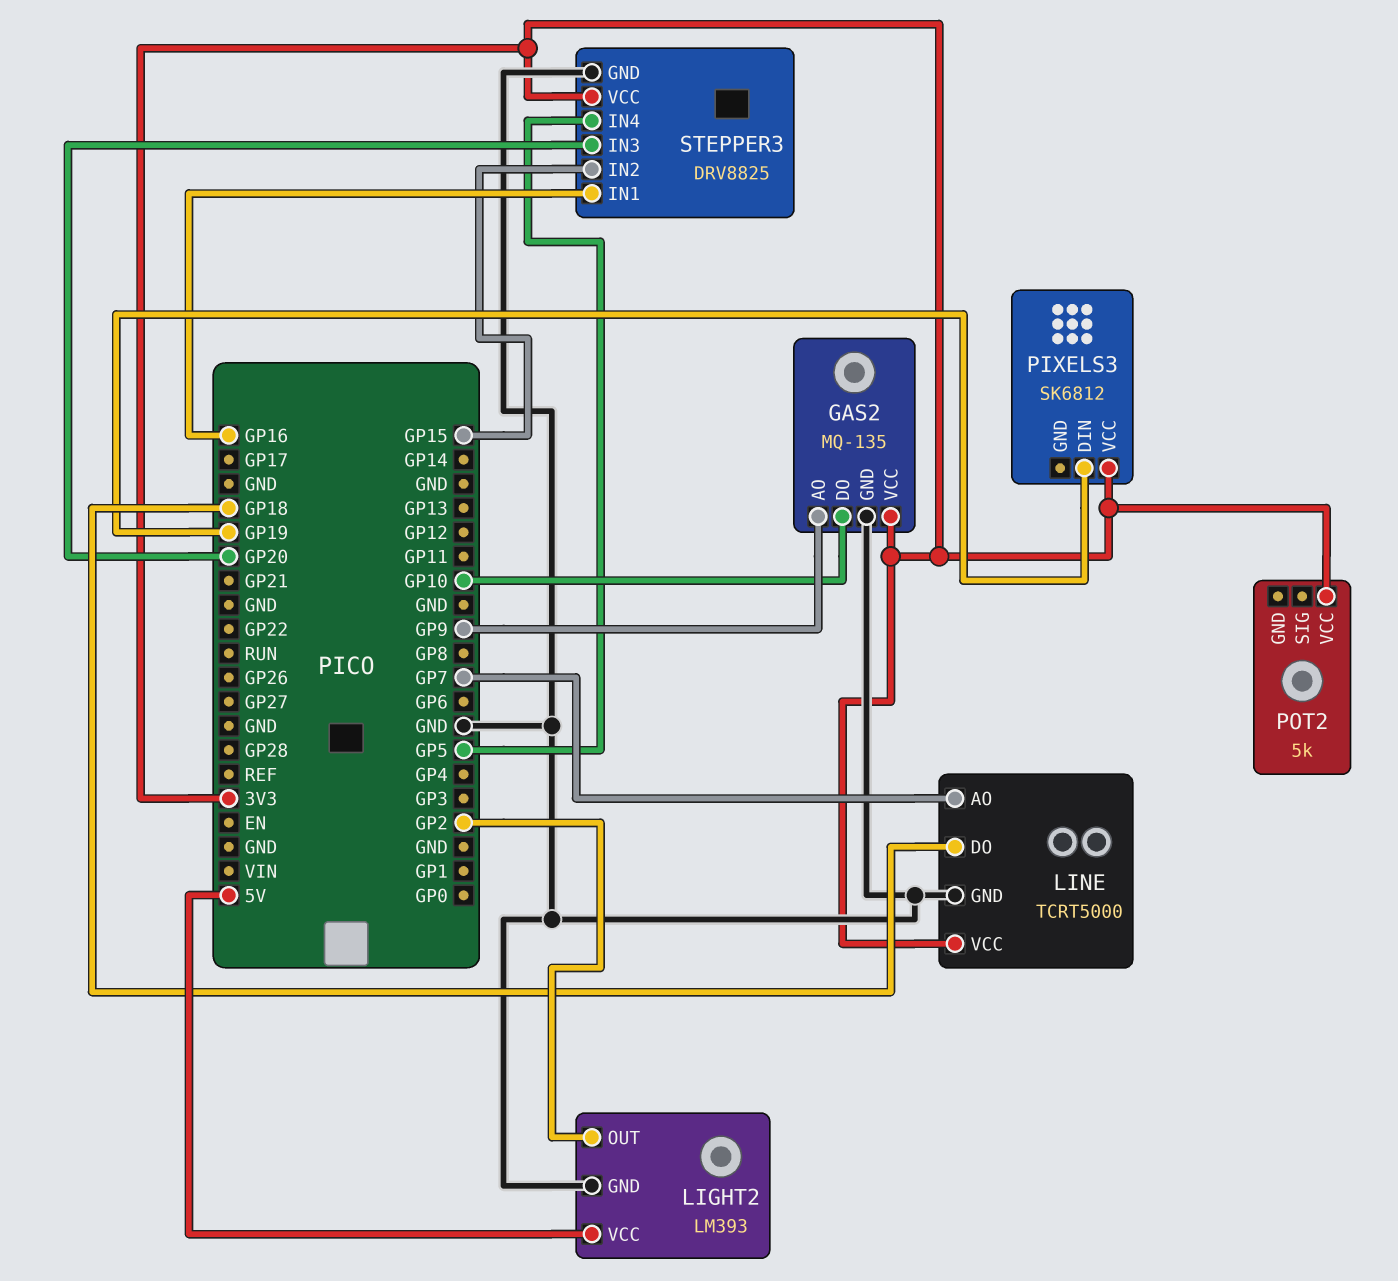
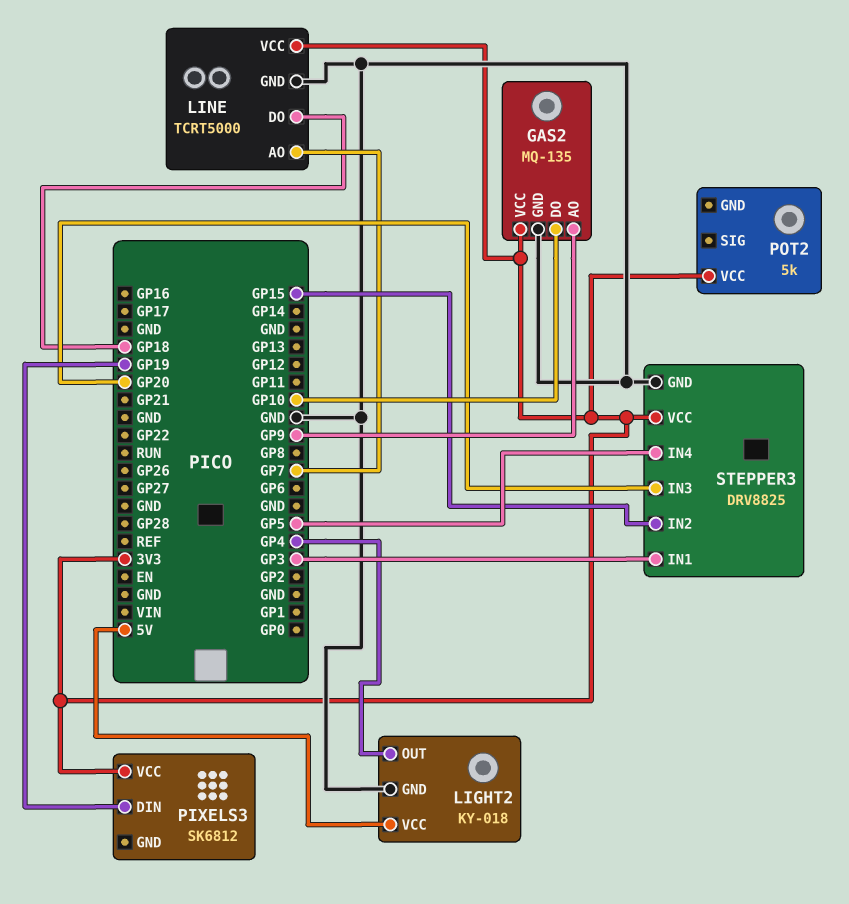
LIGHT2: LM393 -> KY-018
LIGHT2 pin OUT: GP2 -> GP4
STEPPER3 pin IN1: GP16 -> GP3

